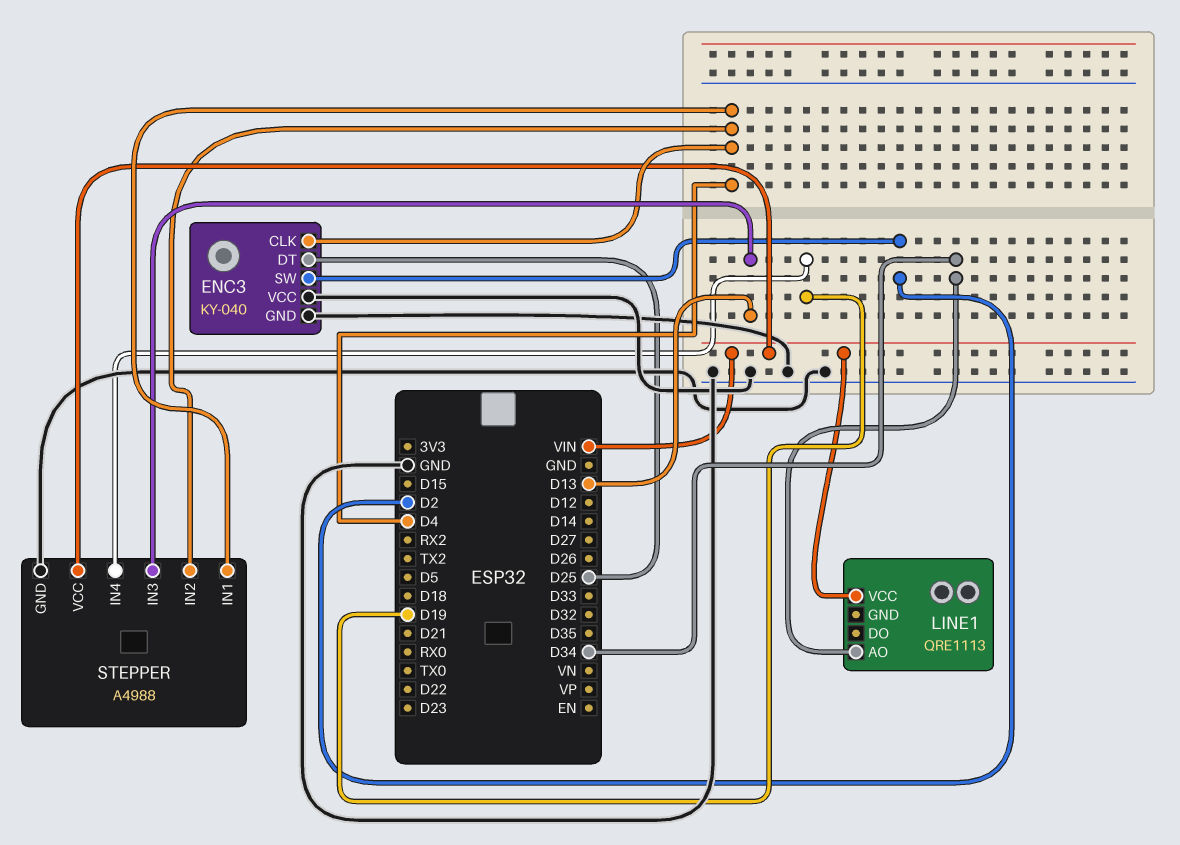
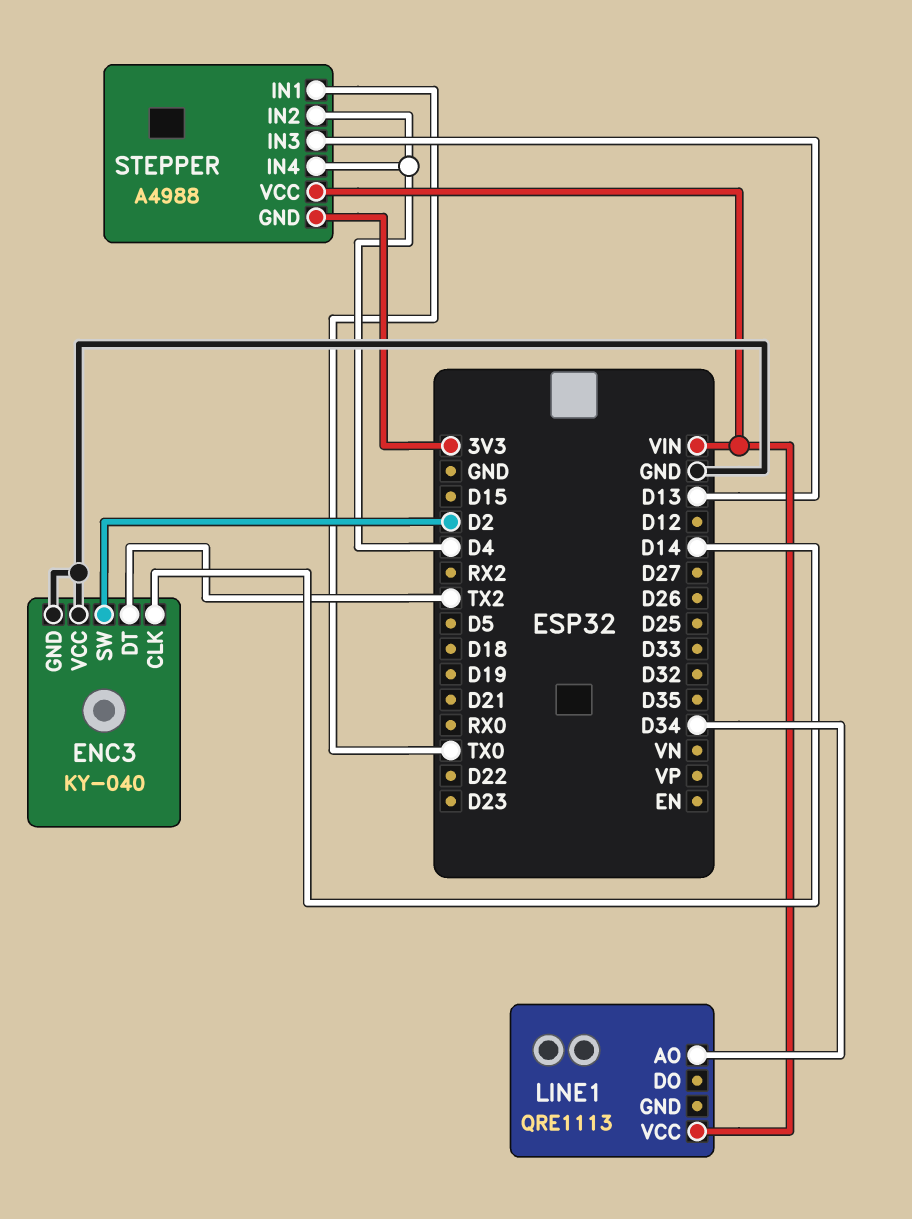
ENC3 pin CLK: D4 -> D14
ENC3 pin DT: D25 -> TX2
STEPPER pin GND: GND -> 3V3
STEPPER pin IN1: D4 -> TX0
STEPPER pin IN4: D19 -> D4

